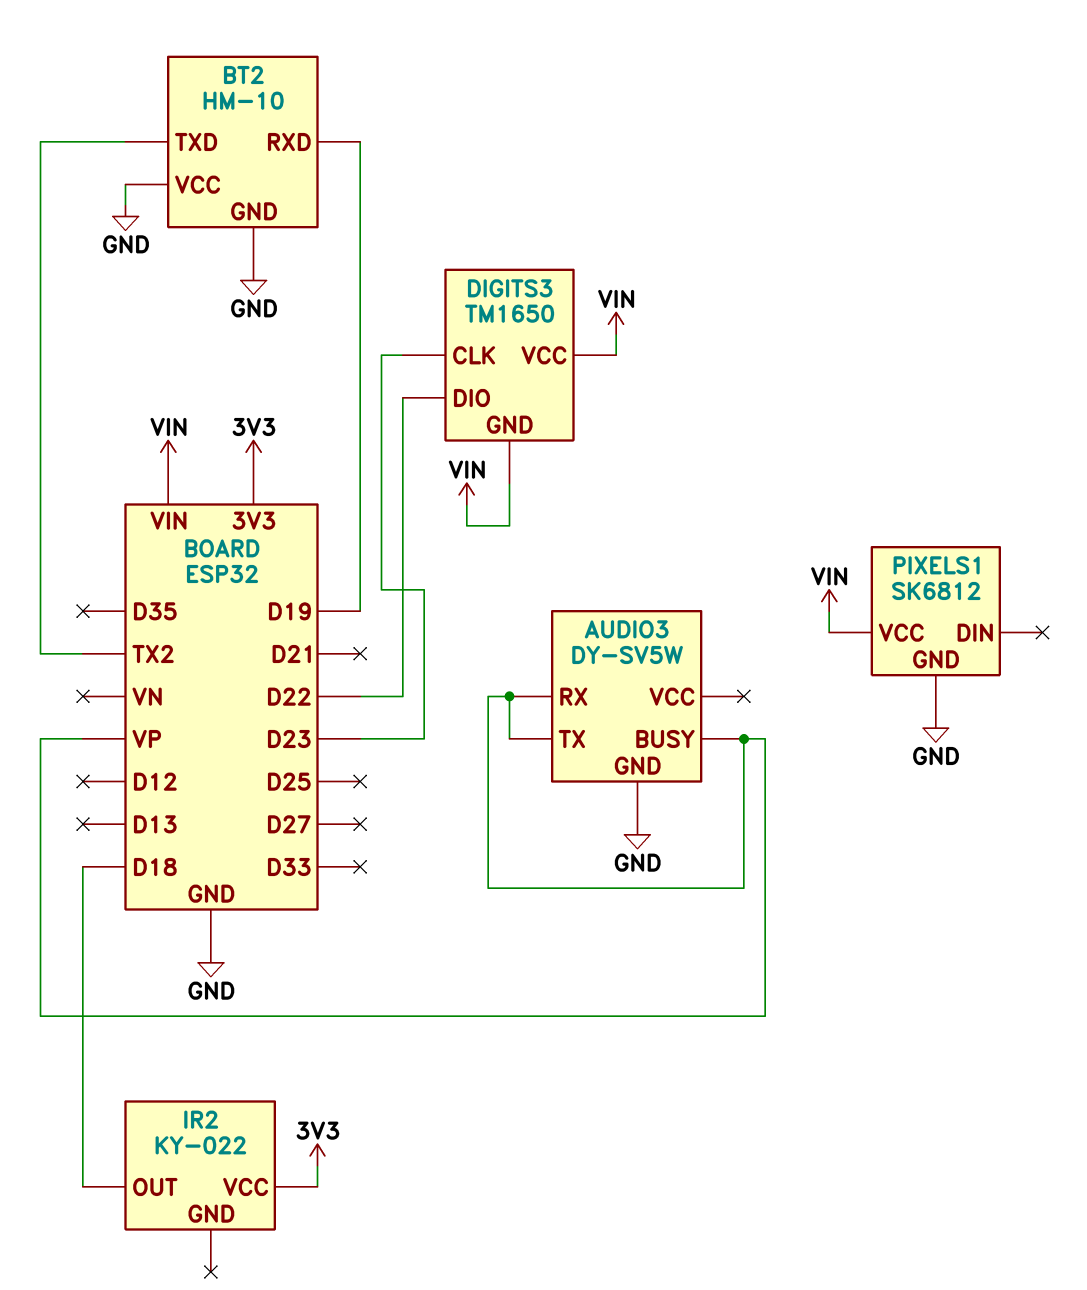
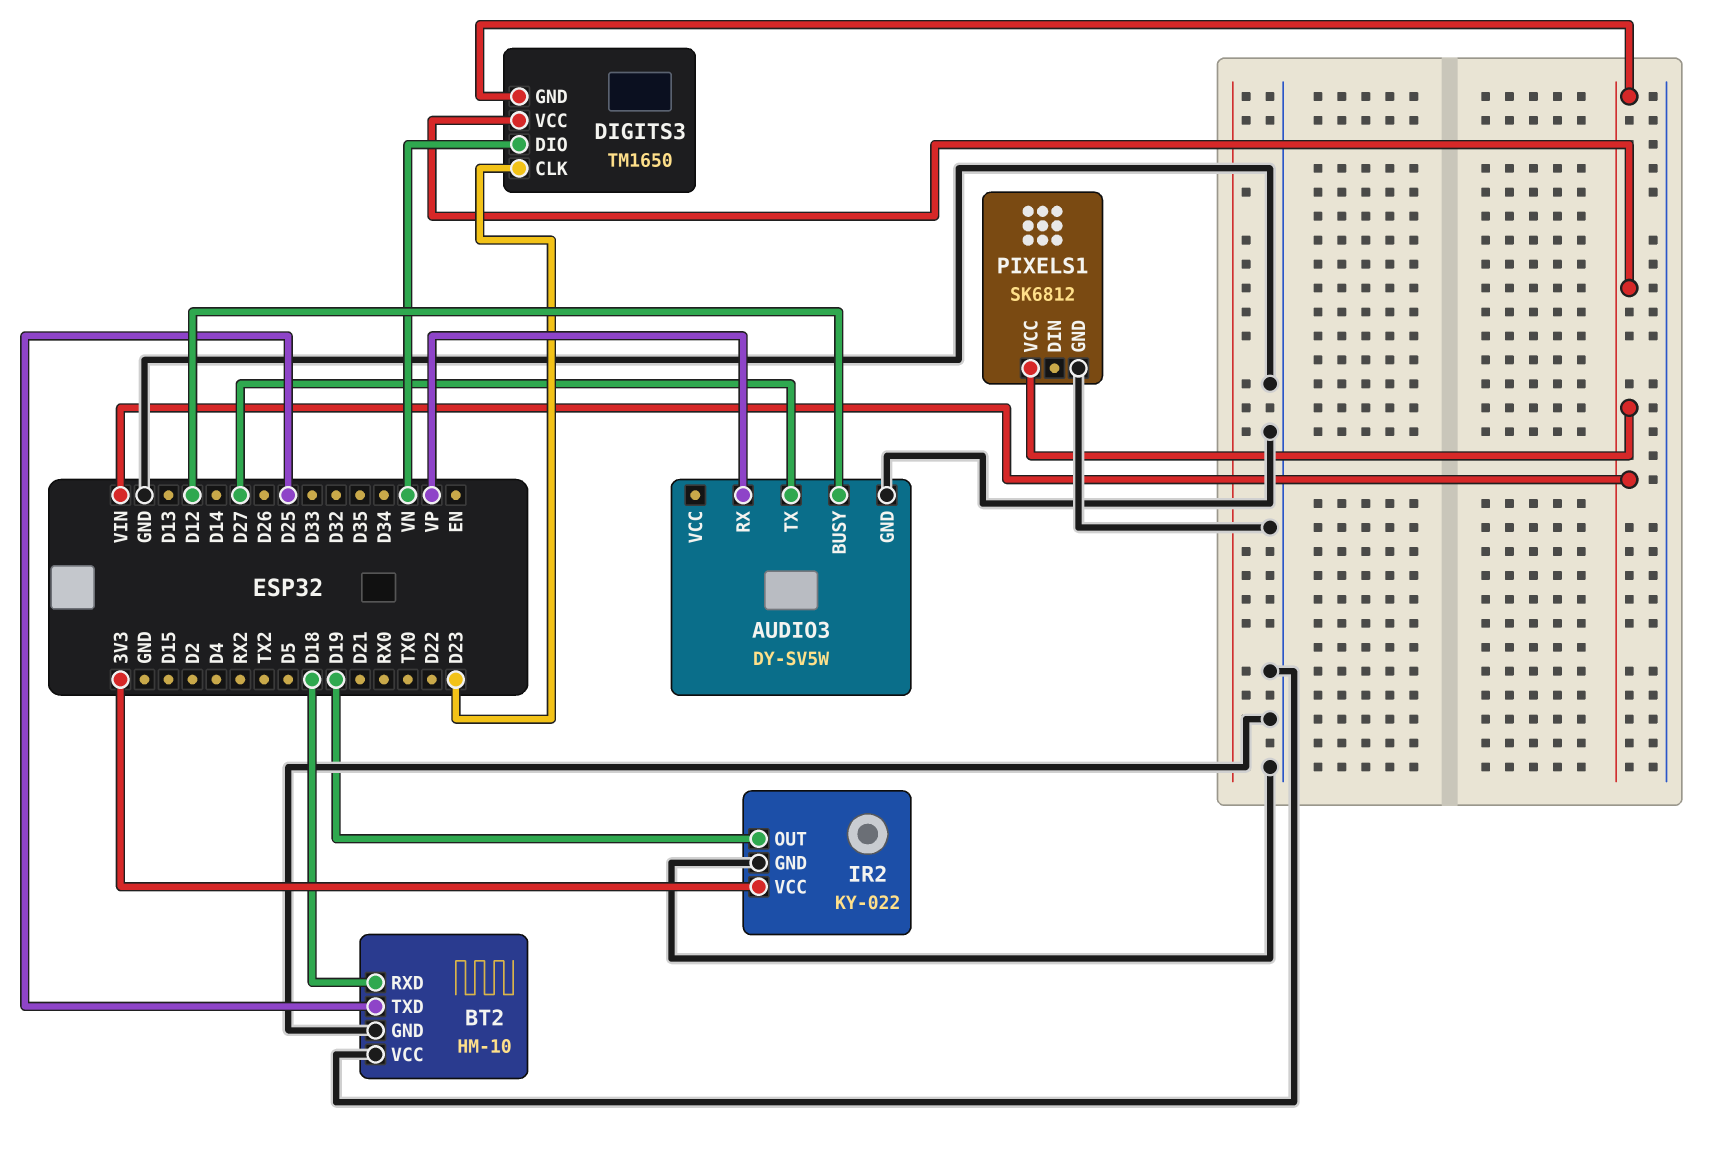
AUDIO3 pin BUSY: VP -> D12
AUDIO3 pin TX: VP -> D27
BT2 pin RXD: D19 -> D18
BT2 pin TXD: TX2 -> D25
DIGITS3 pin DIO: D22 -> VN
IR2 pin GND: none -> GND
IR2 pin OUT: D18 -> D19

